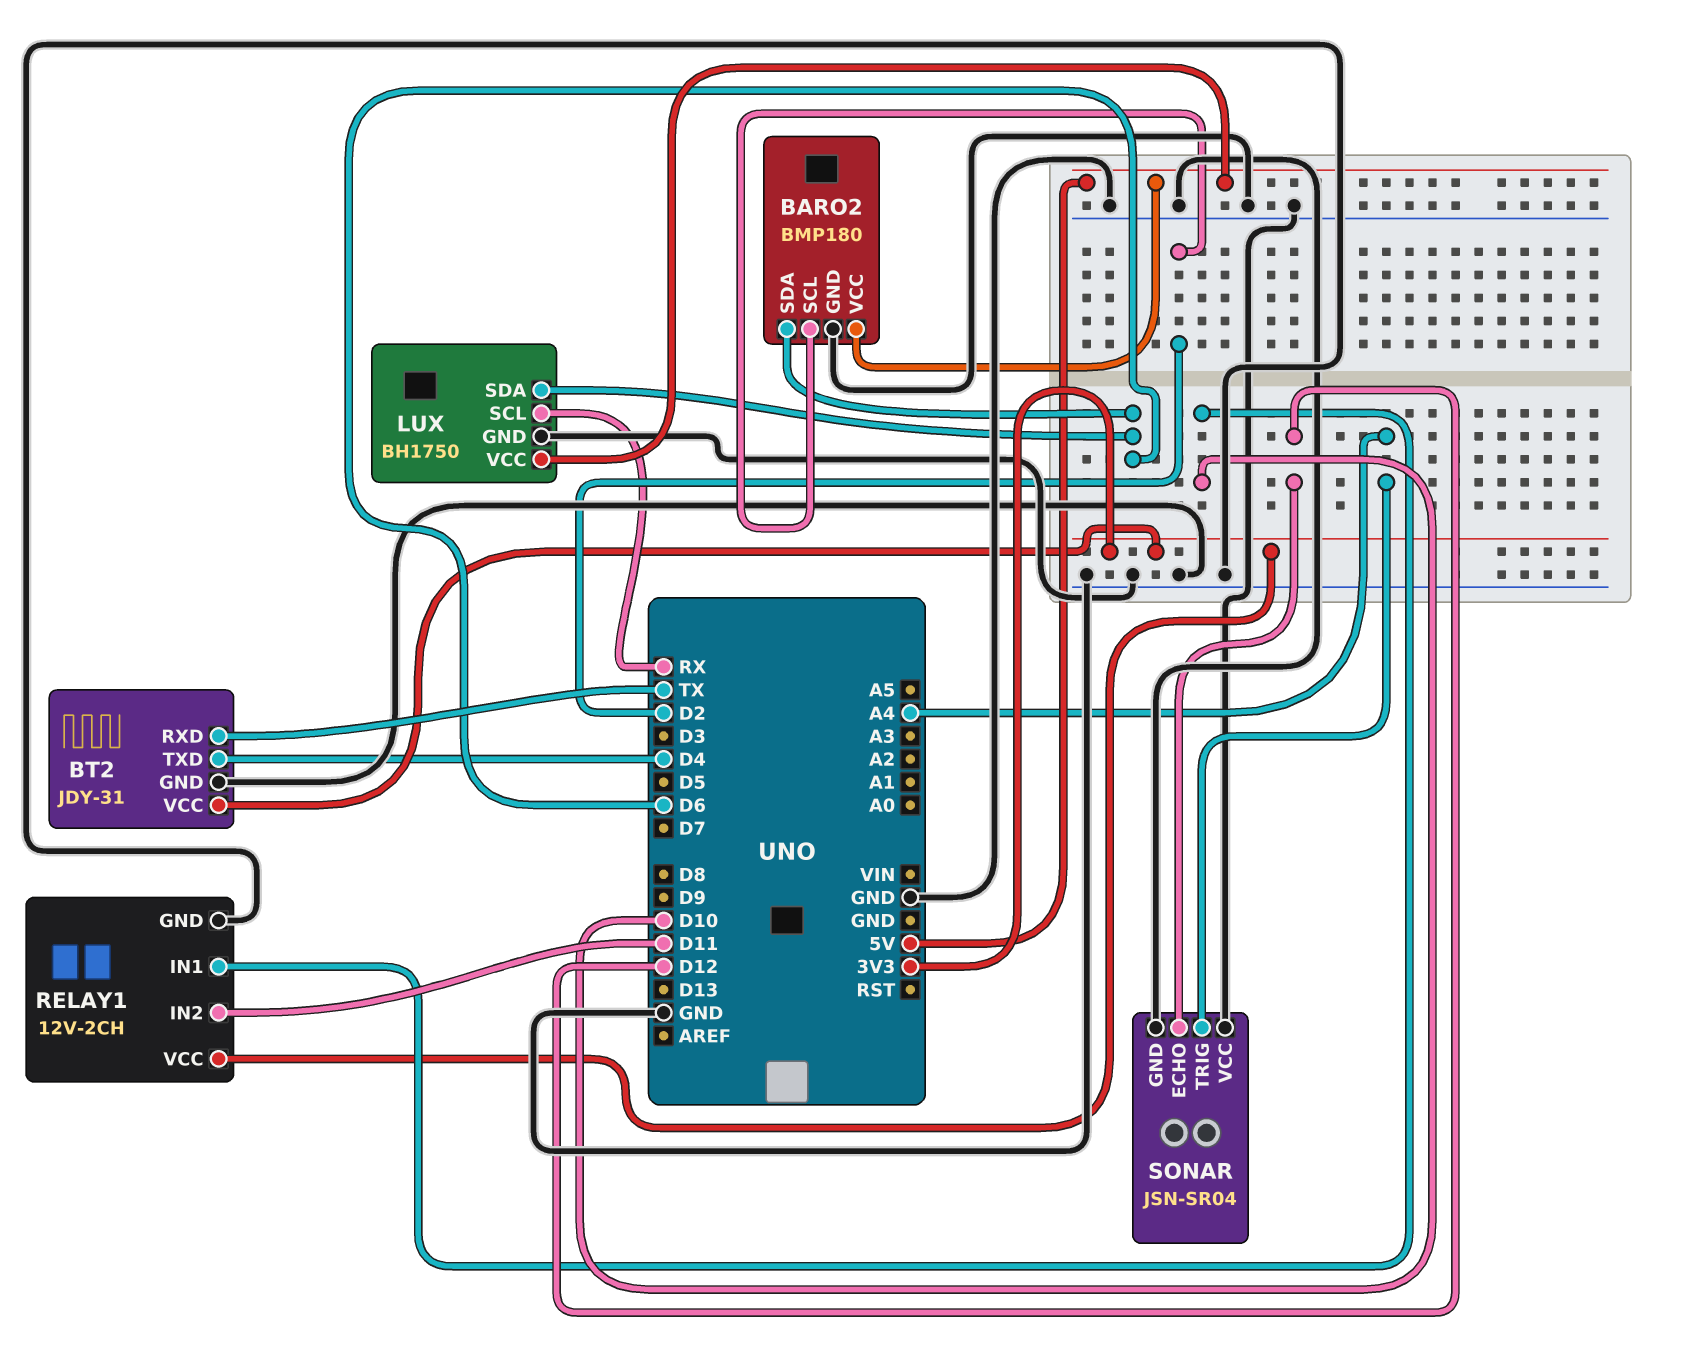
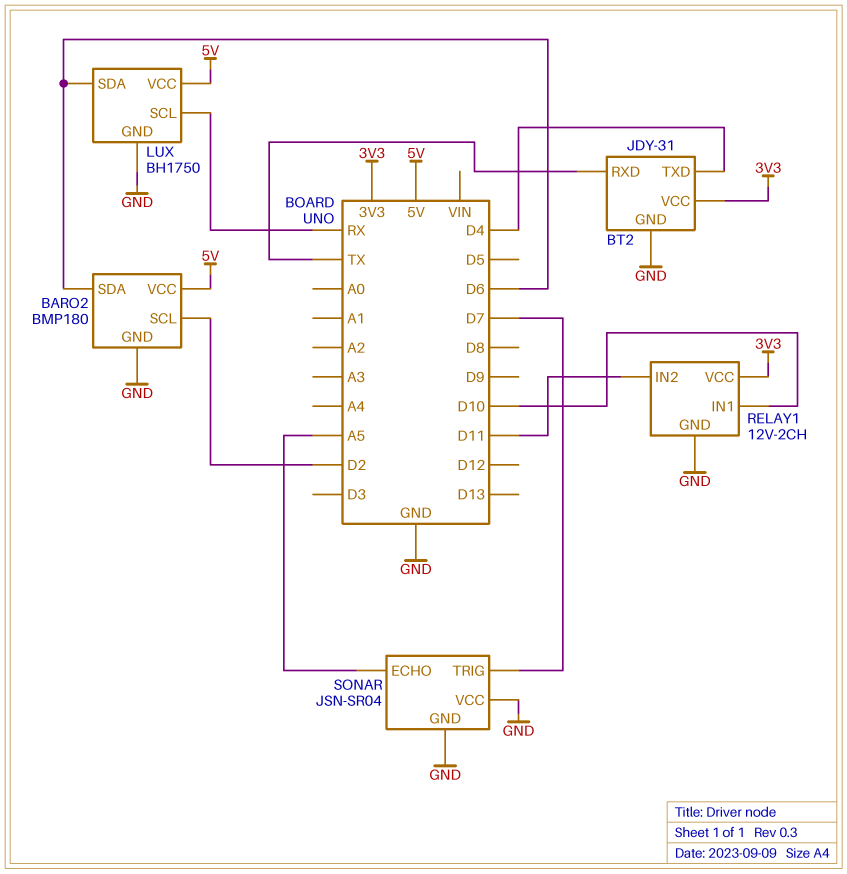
SONAR pin ECHO: D12 -> A5
SONAR pin TRIG: A4 -> D7

